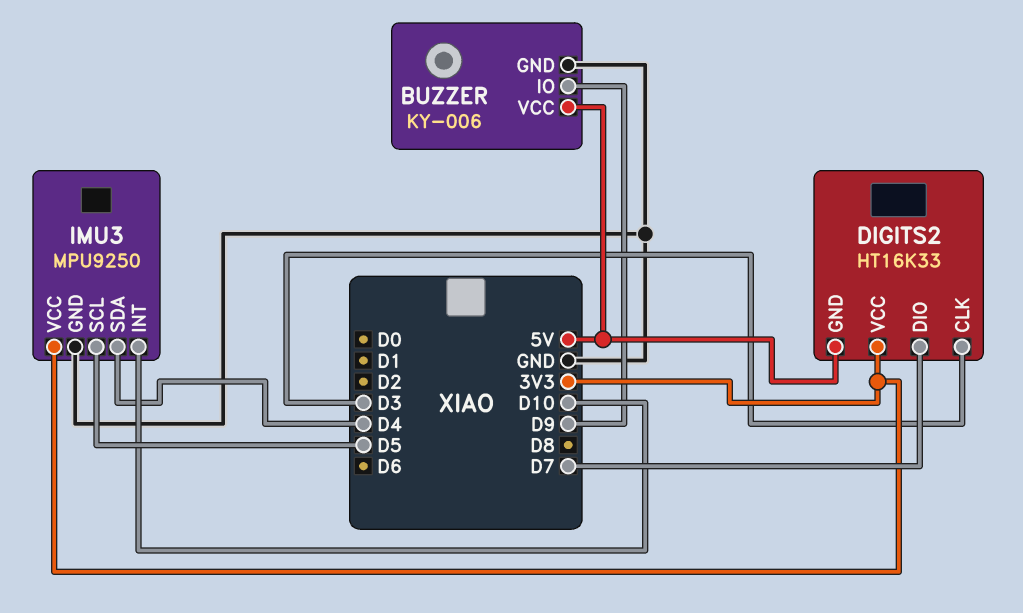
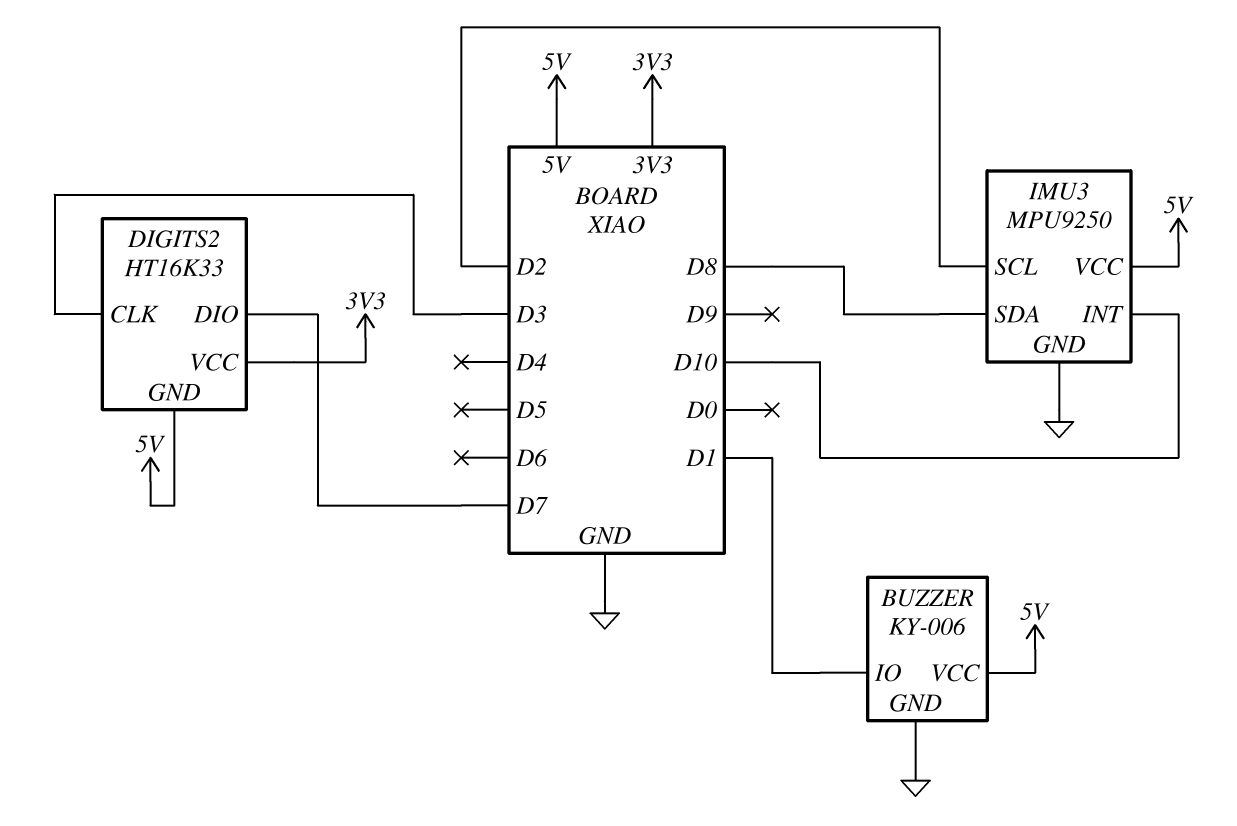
BUZZER pin IO: D9 -> D1
IMU3 pin SCL: D5 -> D2
IMU3 pin SDA: D4 -> D8
IMU3 pin VCC: 3V3 -> 5V

